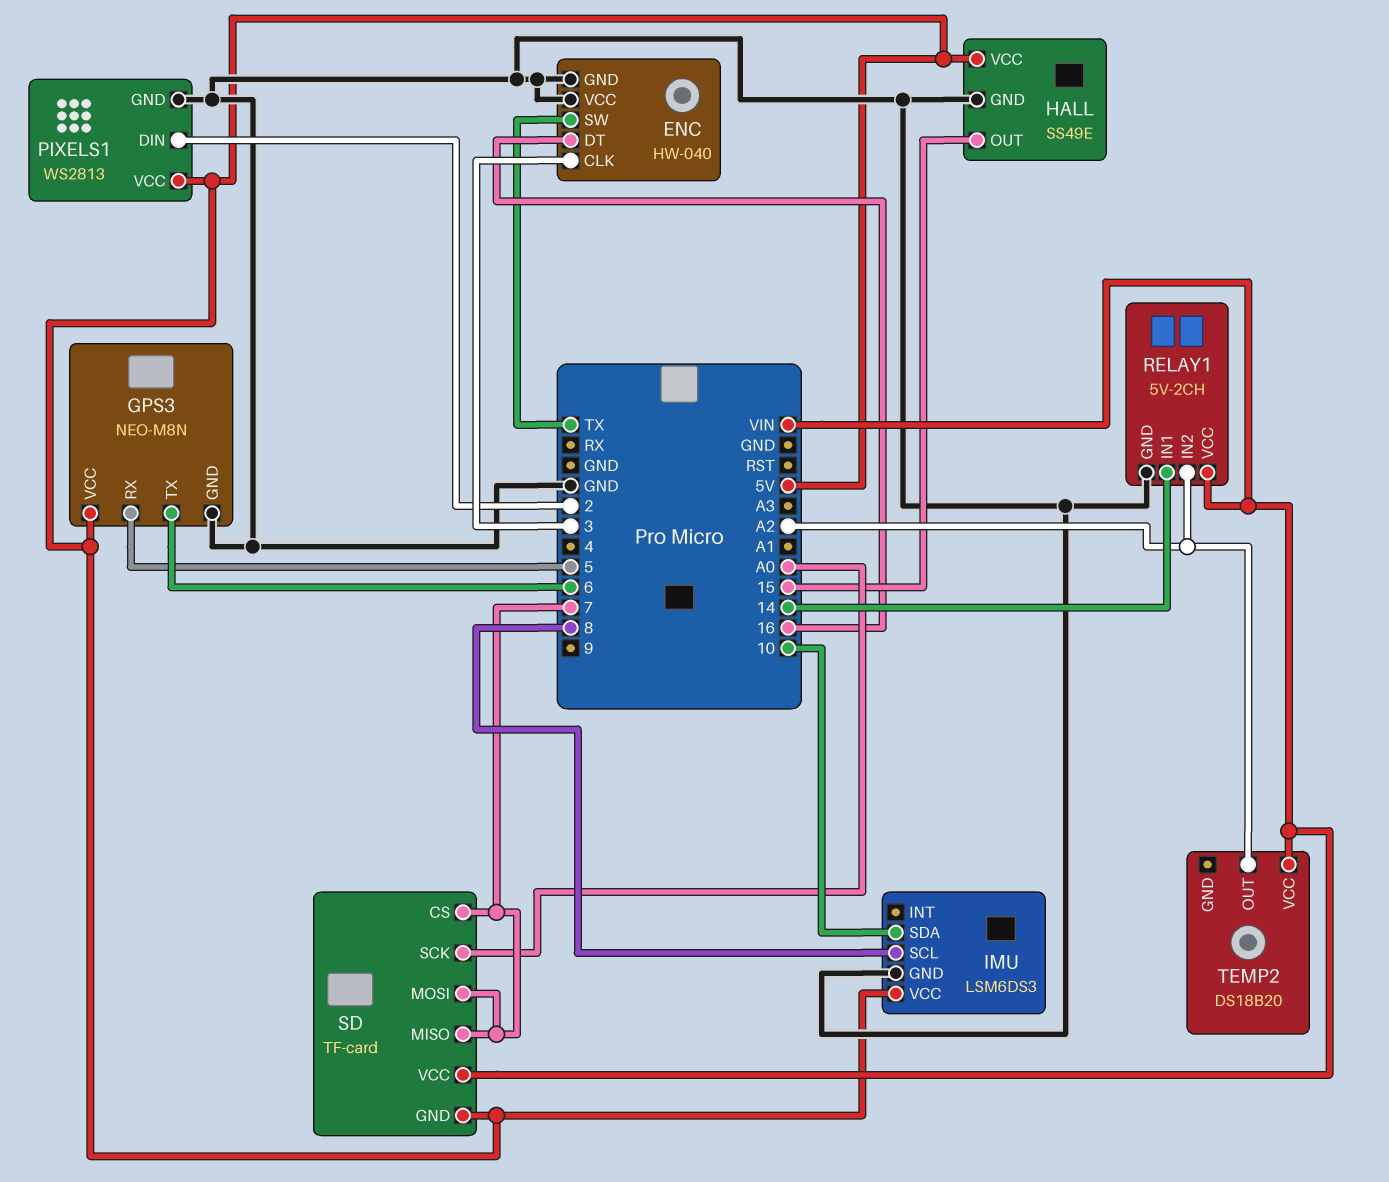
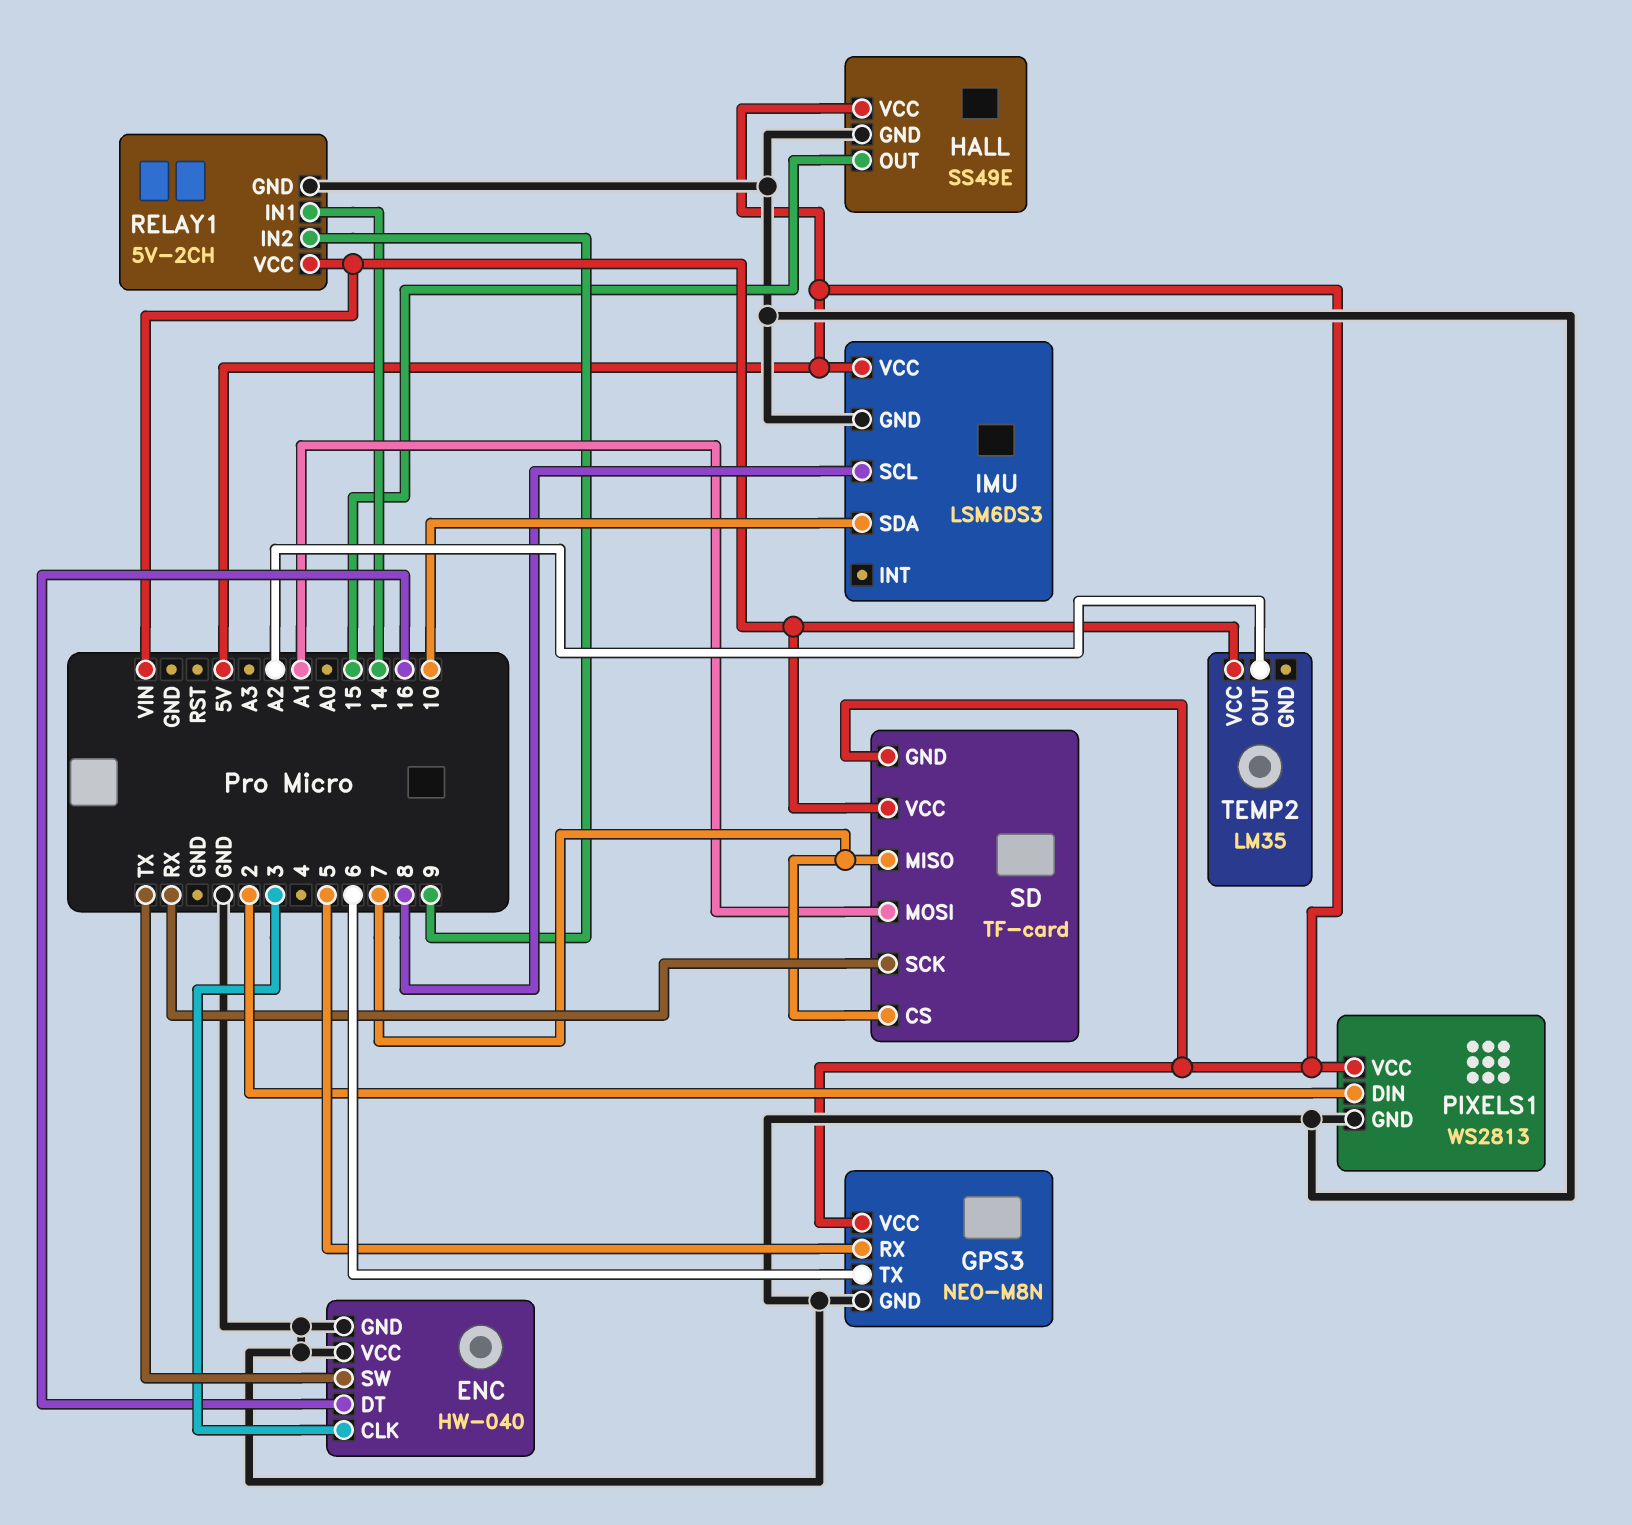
RELAY1 pin IN2: A2 -> 9
SD pin MOSI: 7 -> A1
SD pin SCK: A0 -> RX
TEMP2: DS18B20 -> LM35

